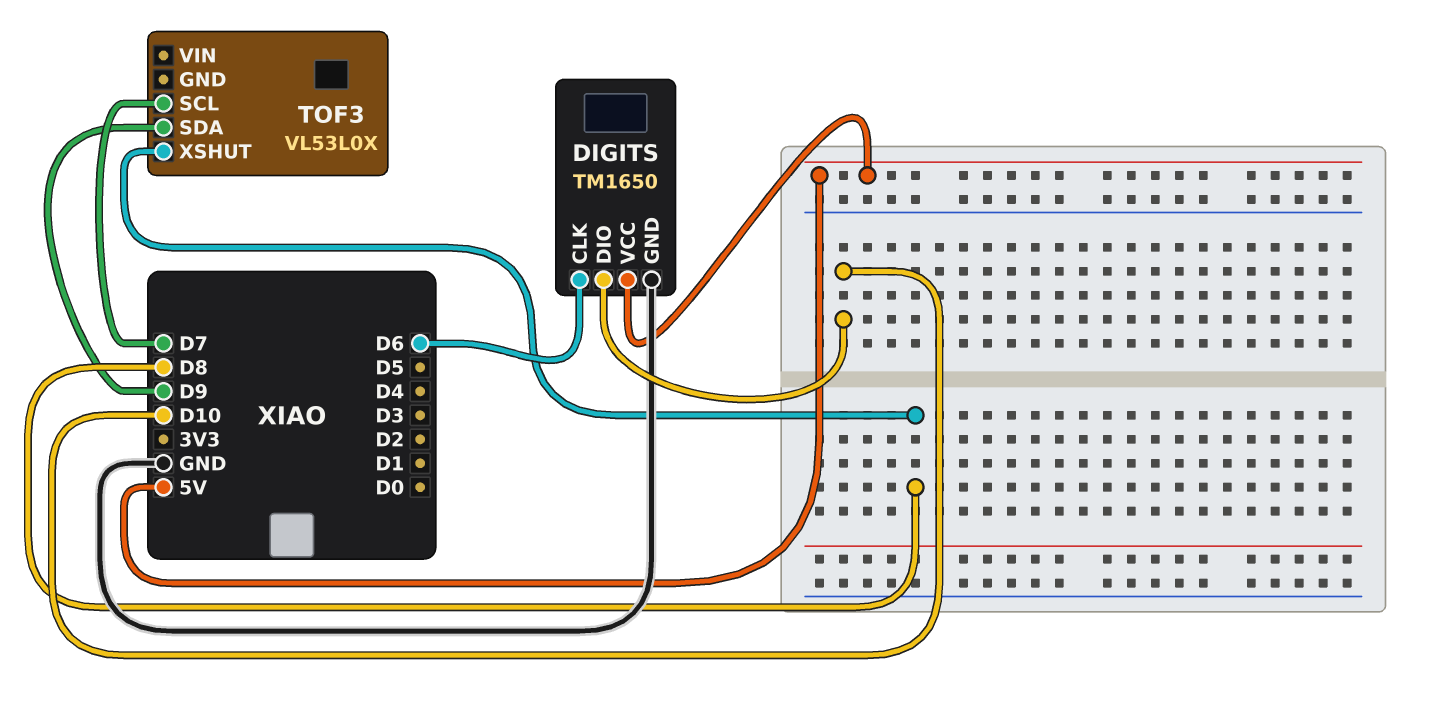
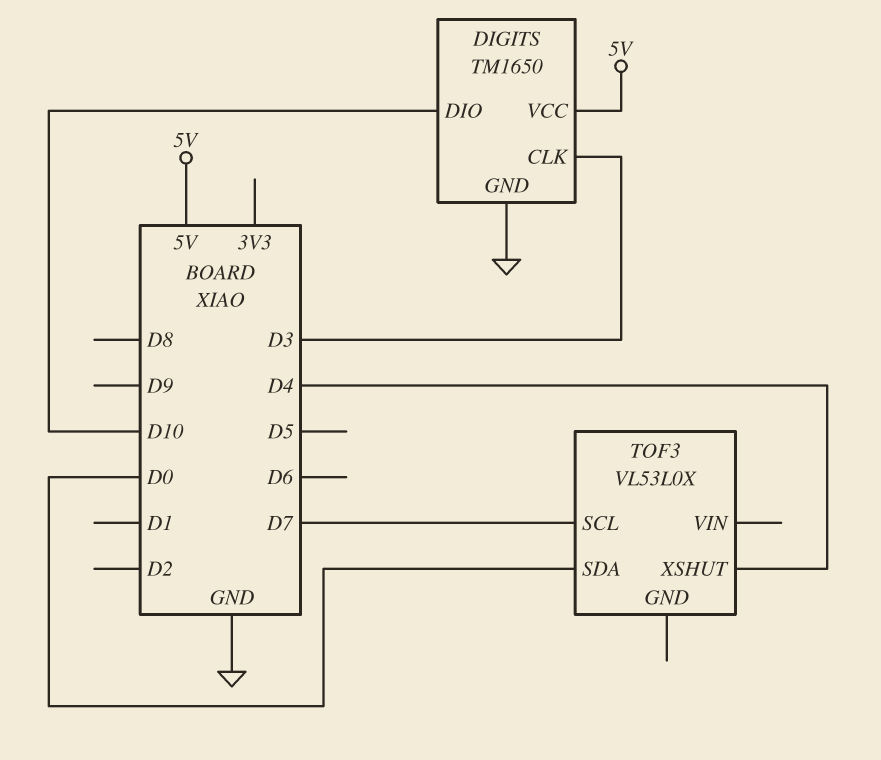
DIGITS pin CLK: D6 -> D3
TOF3 pin SDA: D9 -> D0
TOF3 pin XSHUT: D8 -> D4

